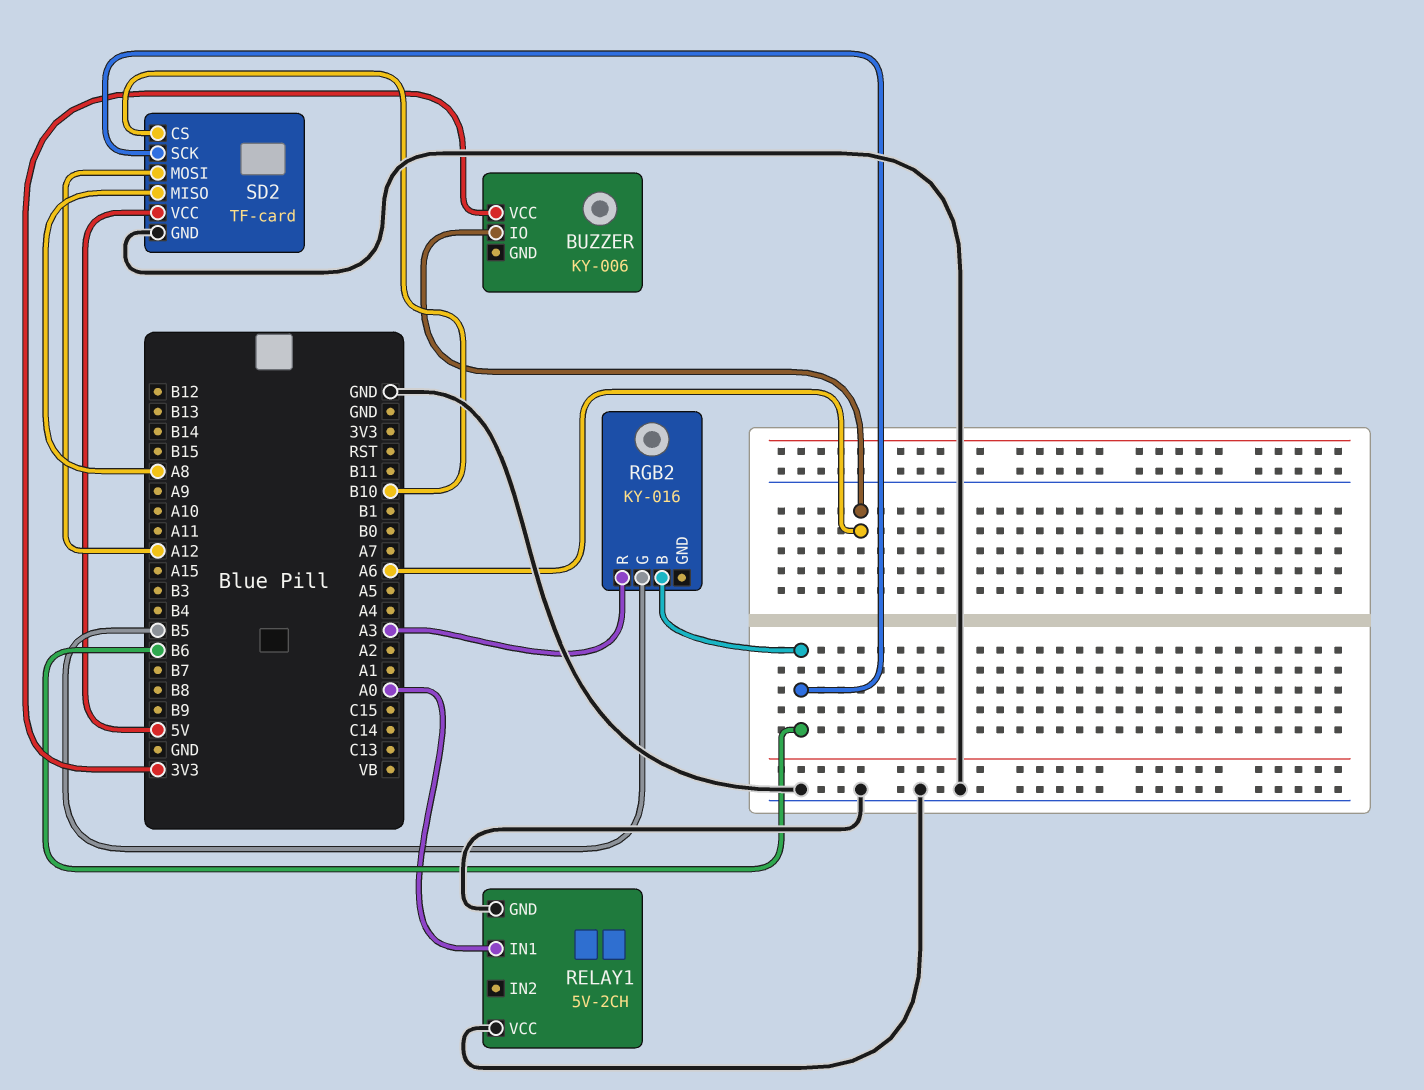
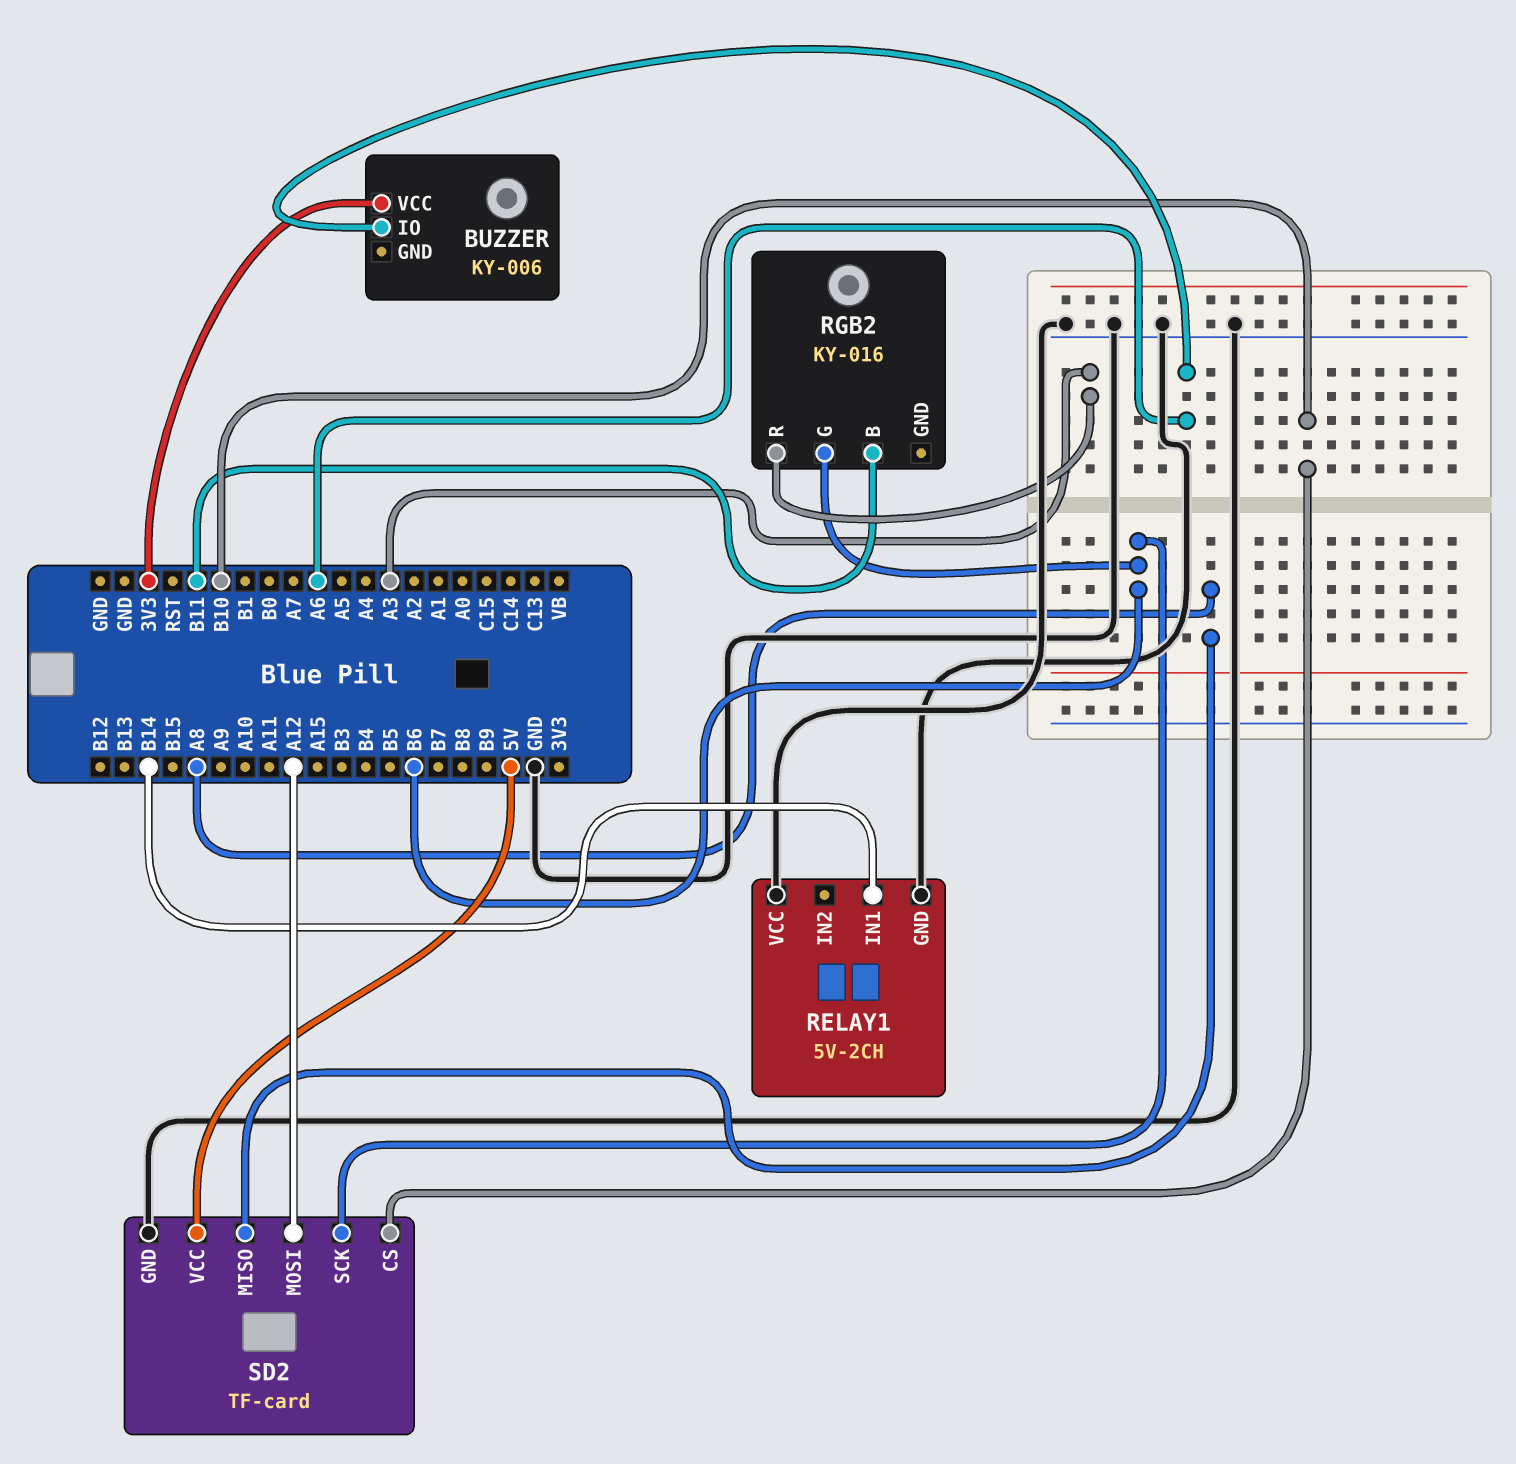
RELAY1 pin IN1: A0 -> B14
RGB2 pin B: B6 -> B11
RGB2 pin G: B5 -> B6

